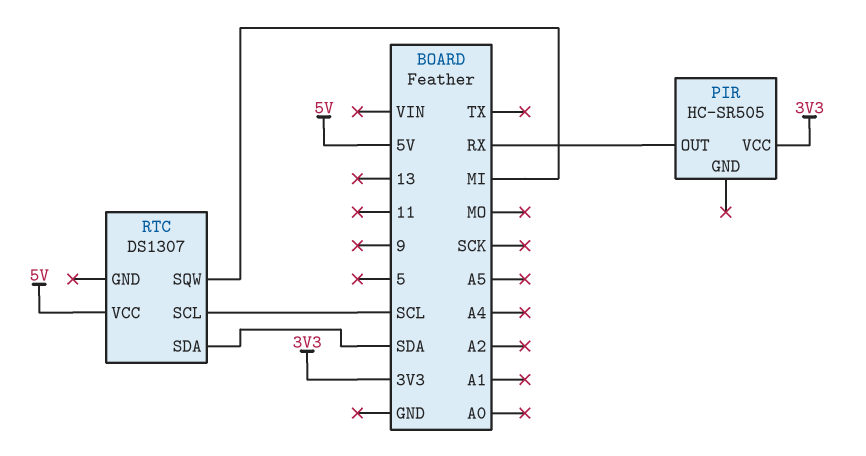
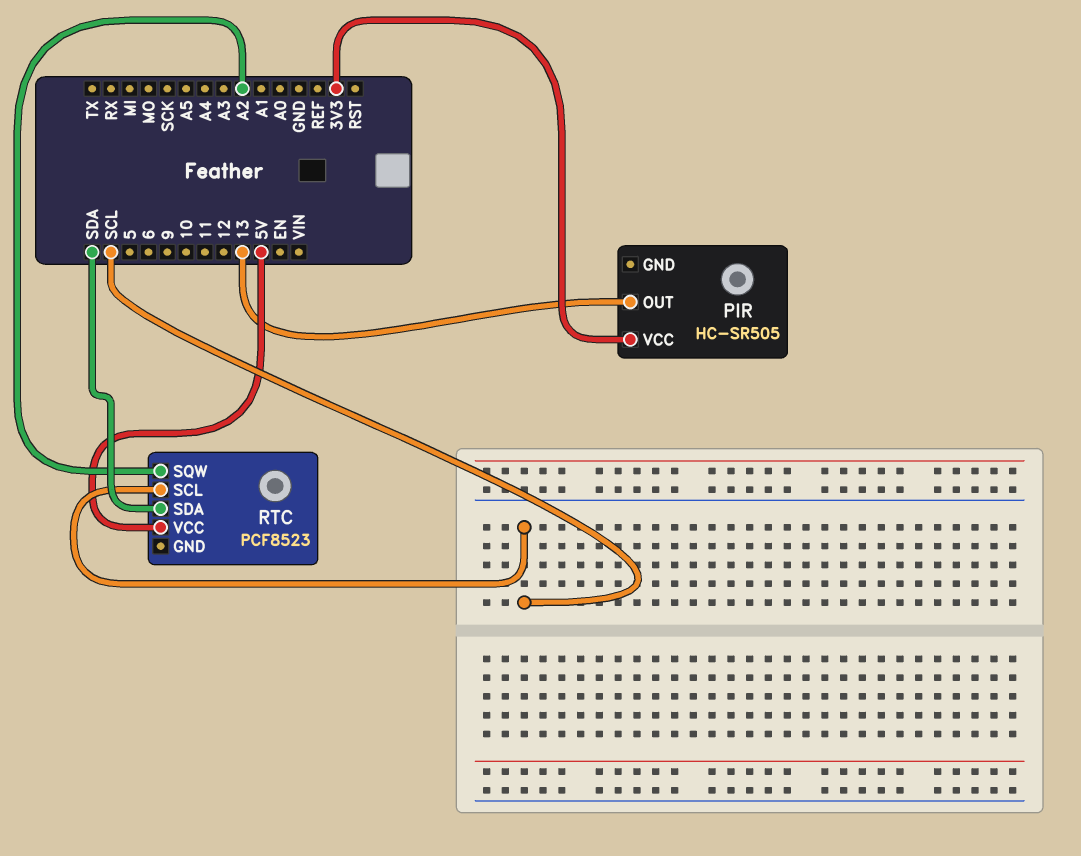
PIR pin OUT: RX -> 13
RTC: DS1307 -> PCF8523
RTC pin SQW: MI -> A2

